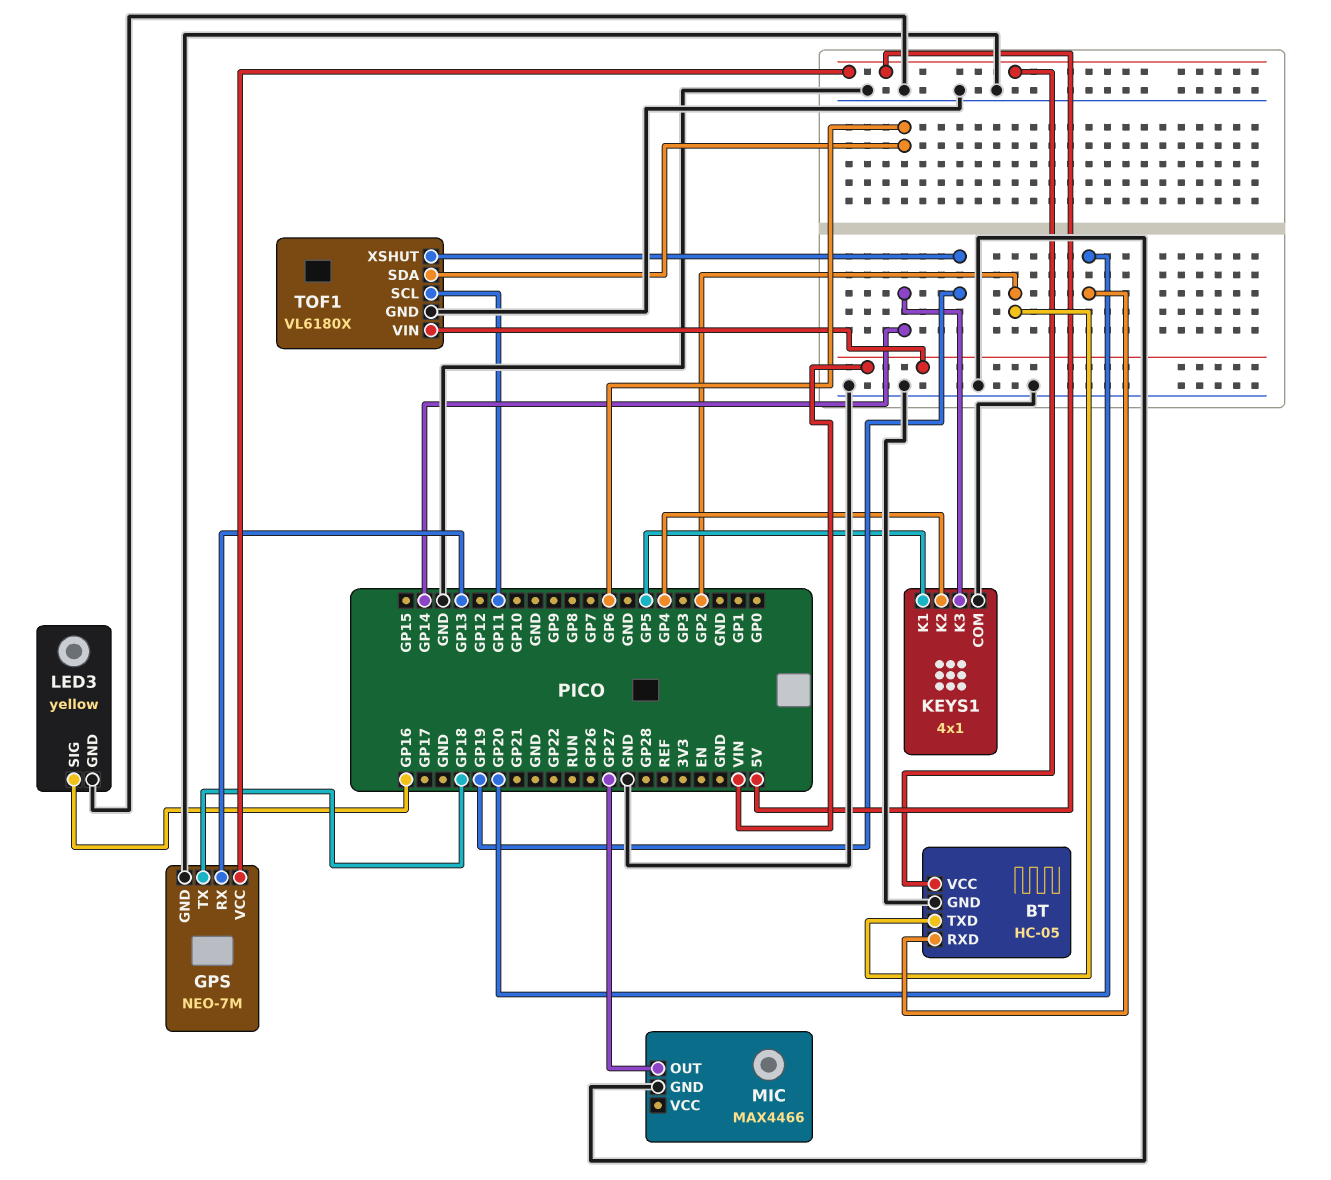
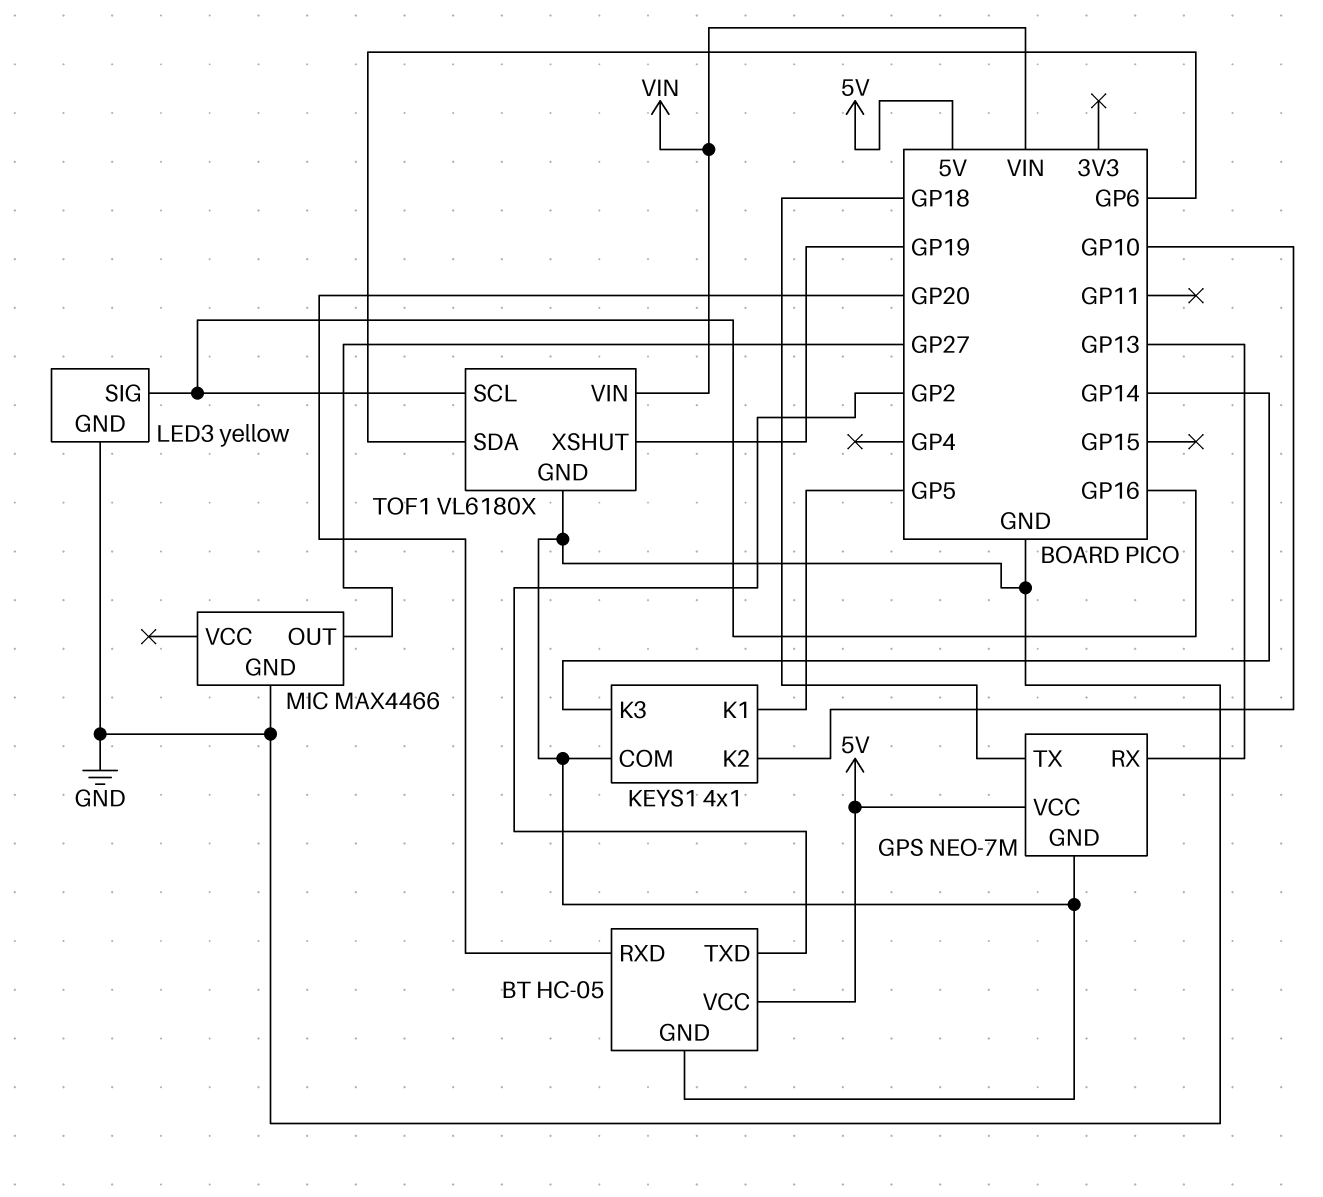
KEYS1 pin K2: GP4 -> GP10
TOF1 pin SCL: GP11 -> GP16

